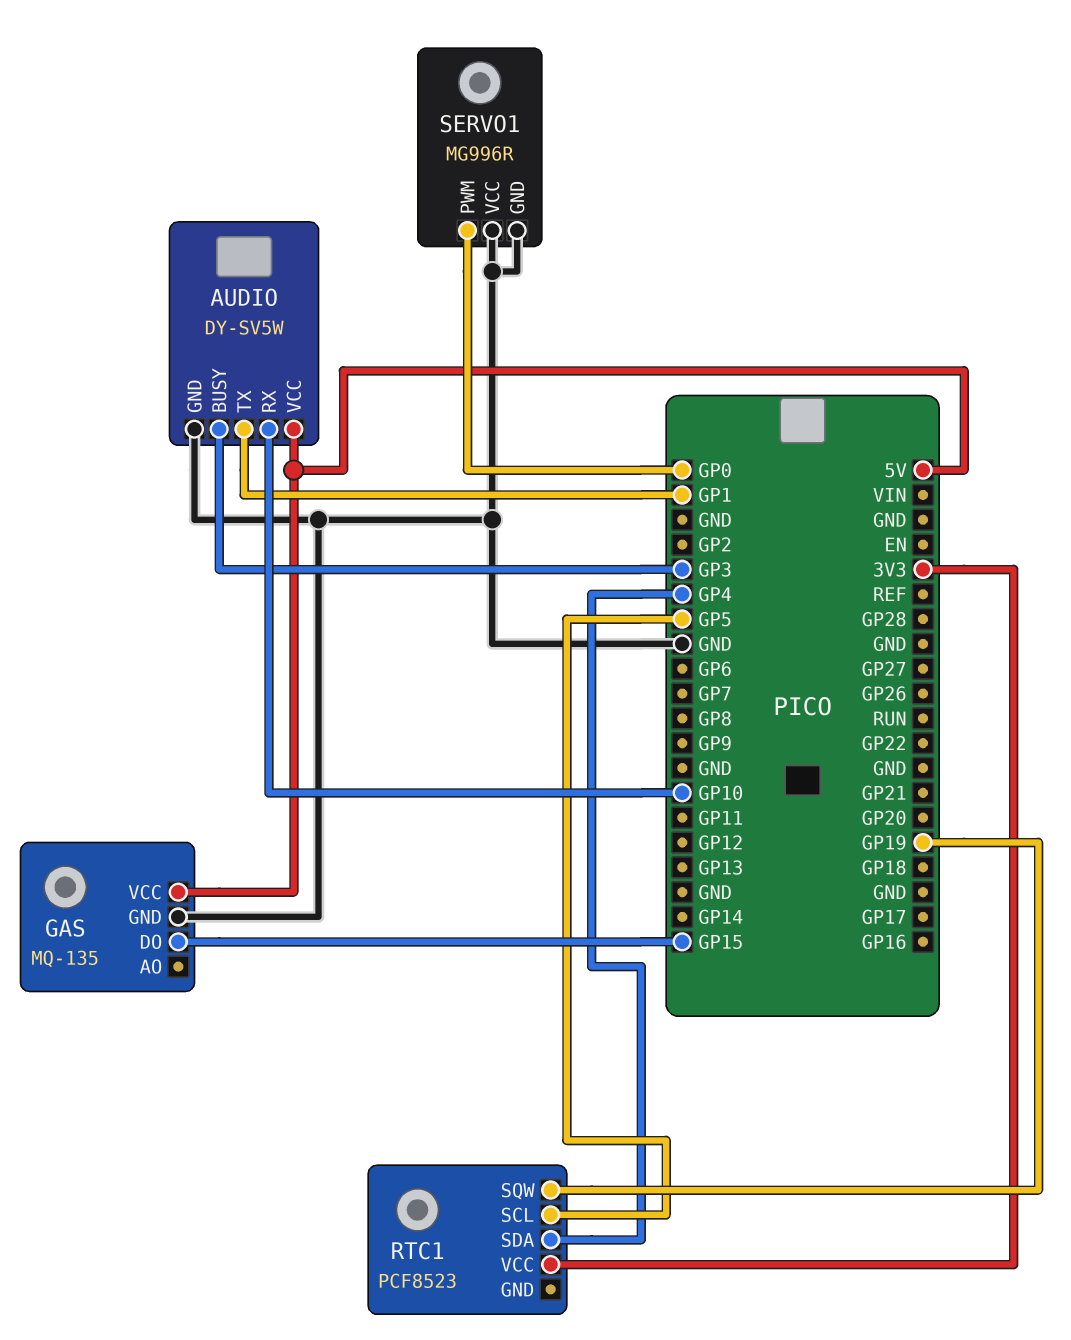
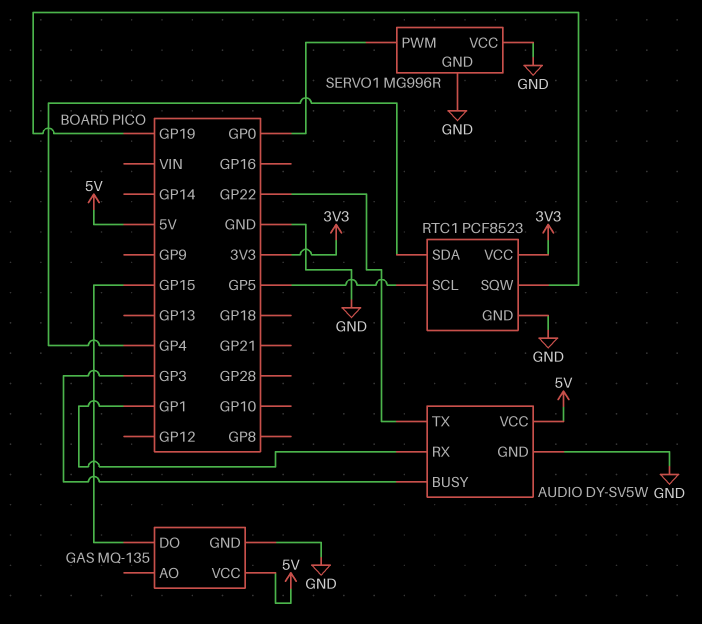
AUDIO pin RX: GP10 -> GP1
AUDIO pin TX: GP1 -> GP22
RTC1 pin GND: none -> GND

